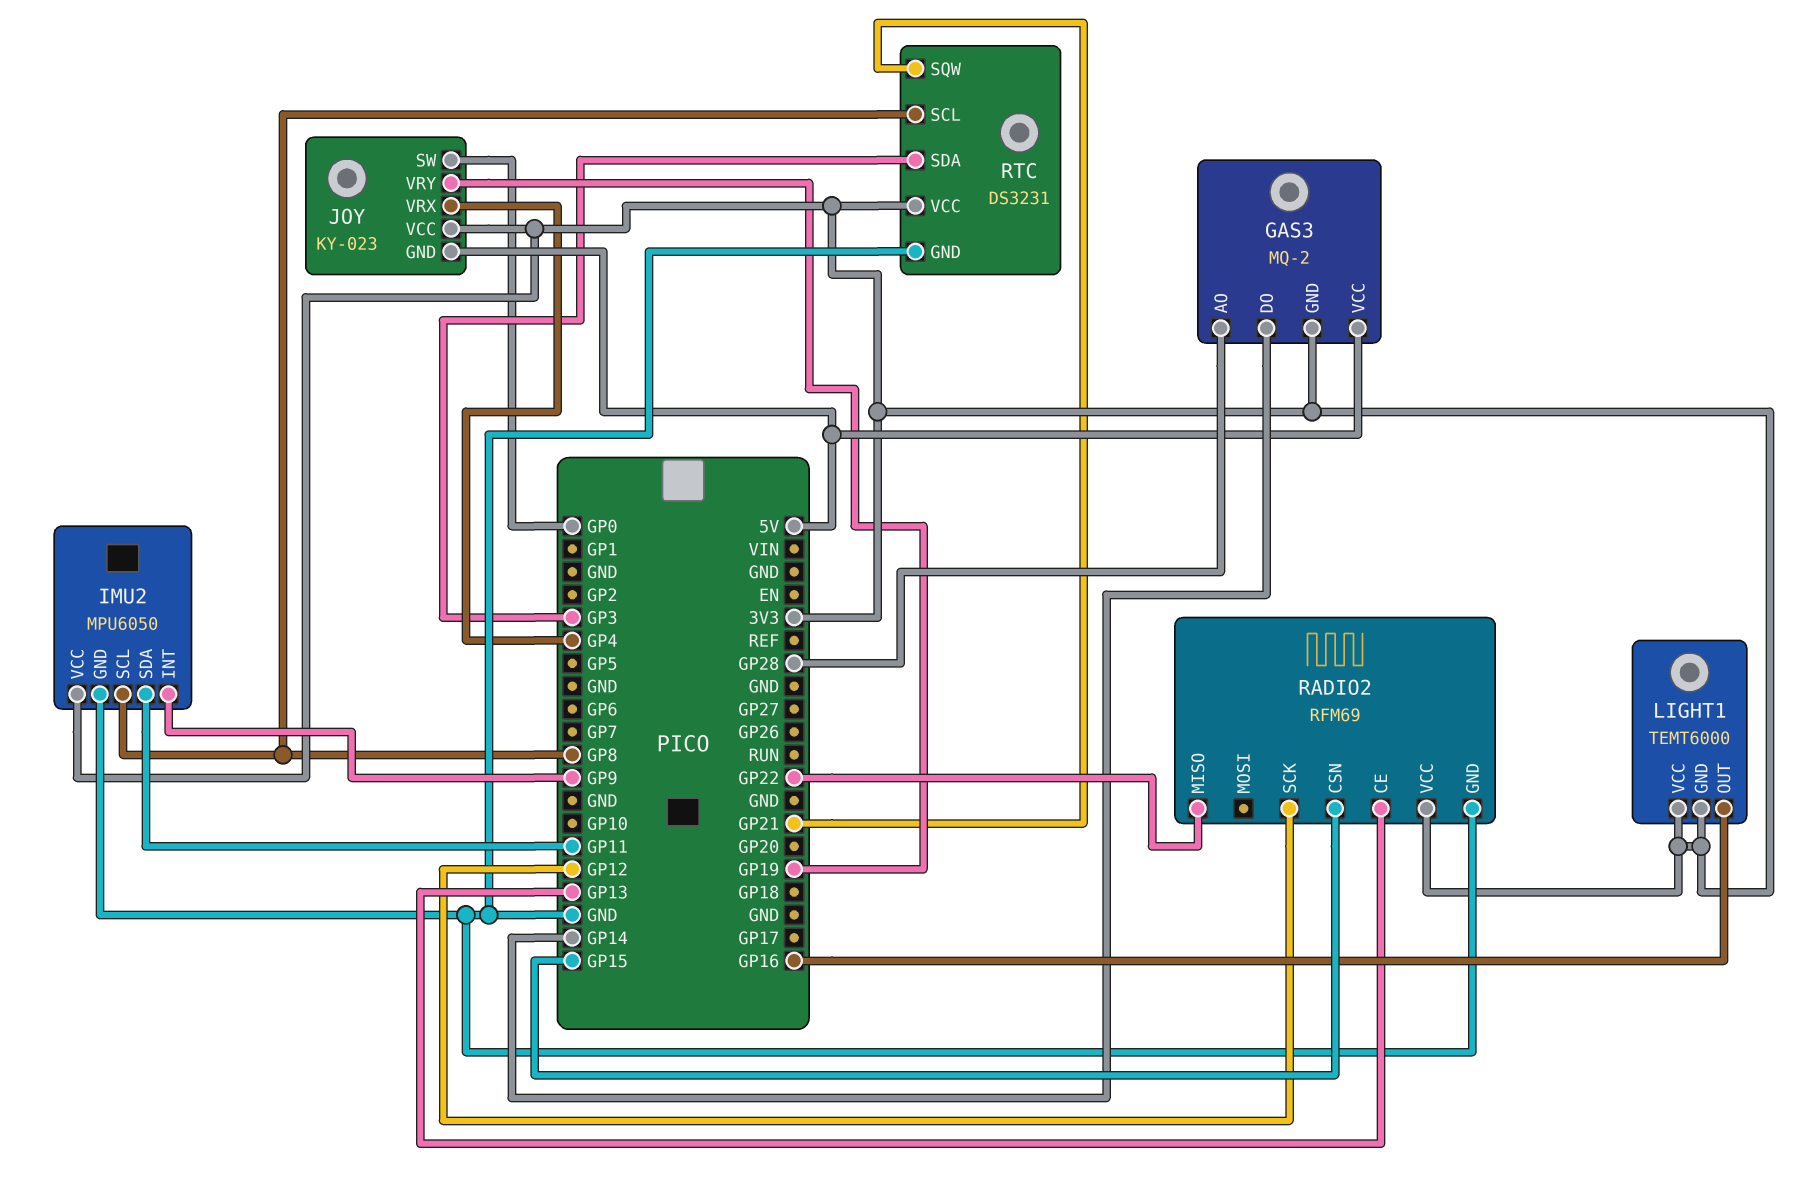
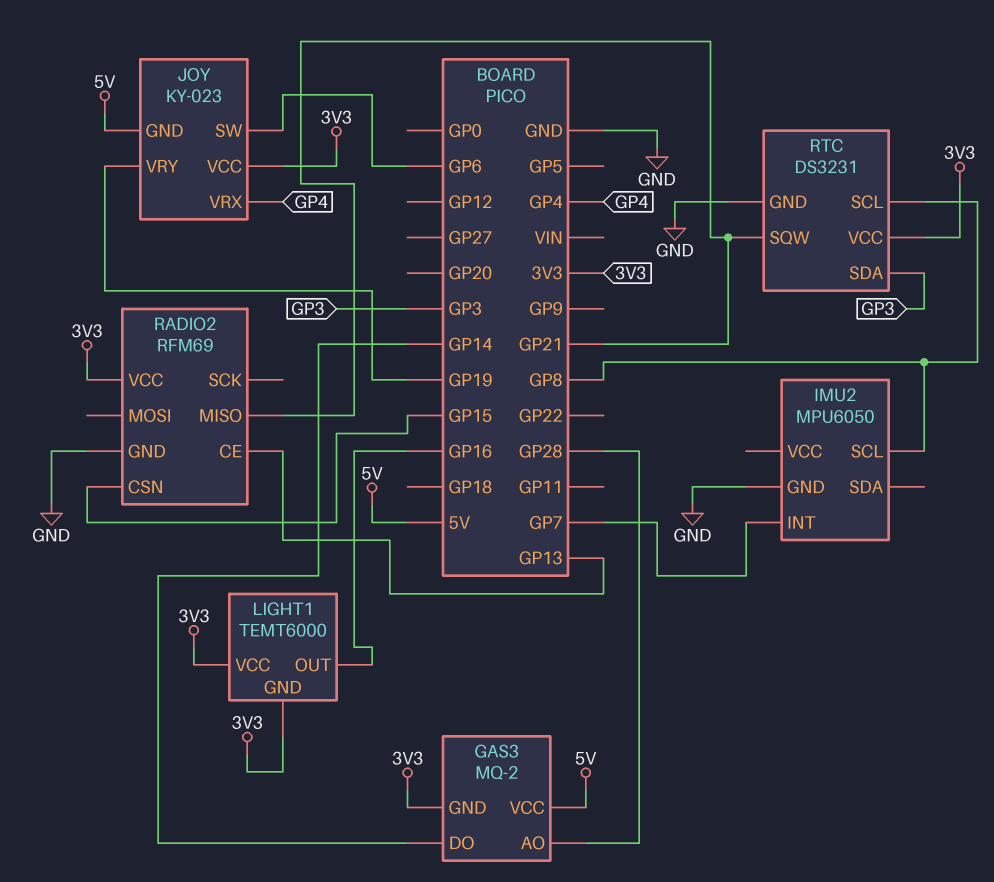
IMU2 pin INT: GP9 -> GP7
IMU2 pin SDA: GP11 -> none
IMU2 pin VCC: 3V3 -> none
JOY pin SW: GP0 -> GP6
RADIO2 pin MISO: GP22 -> GP21
RADIO2 pin SCK: GP12 -> none

